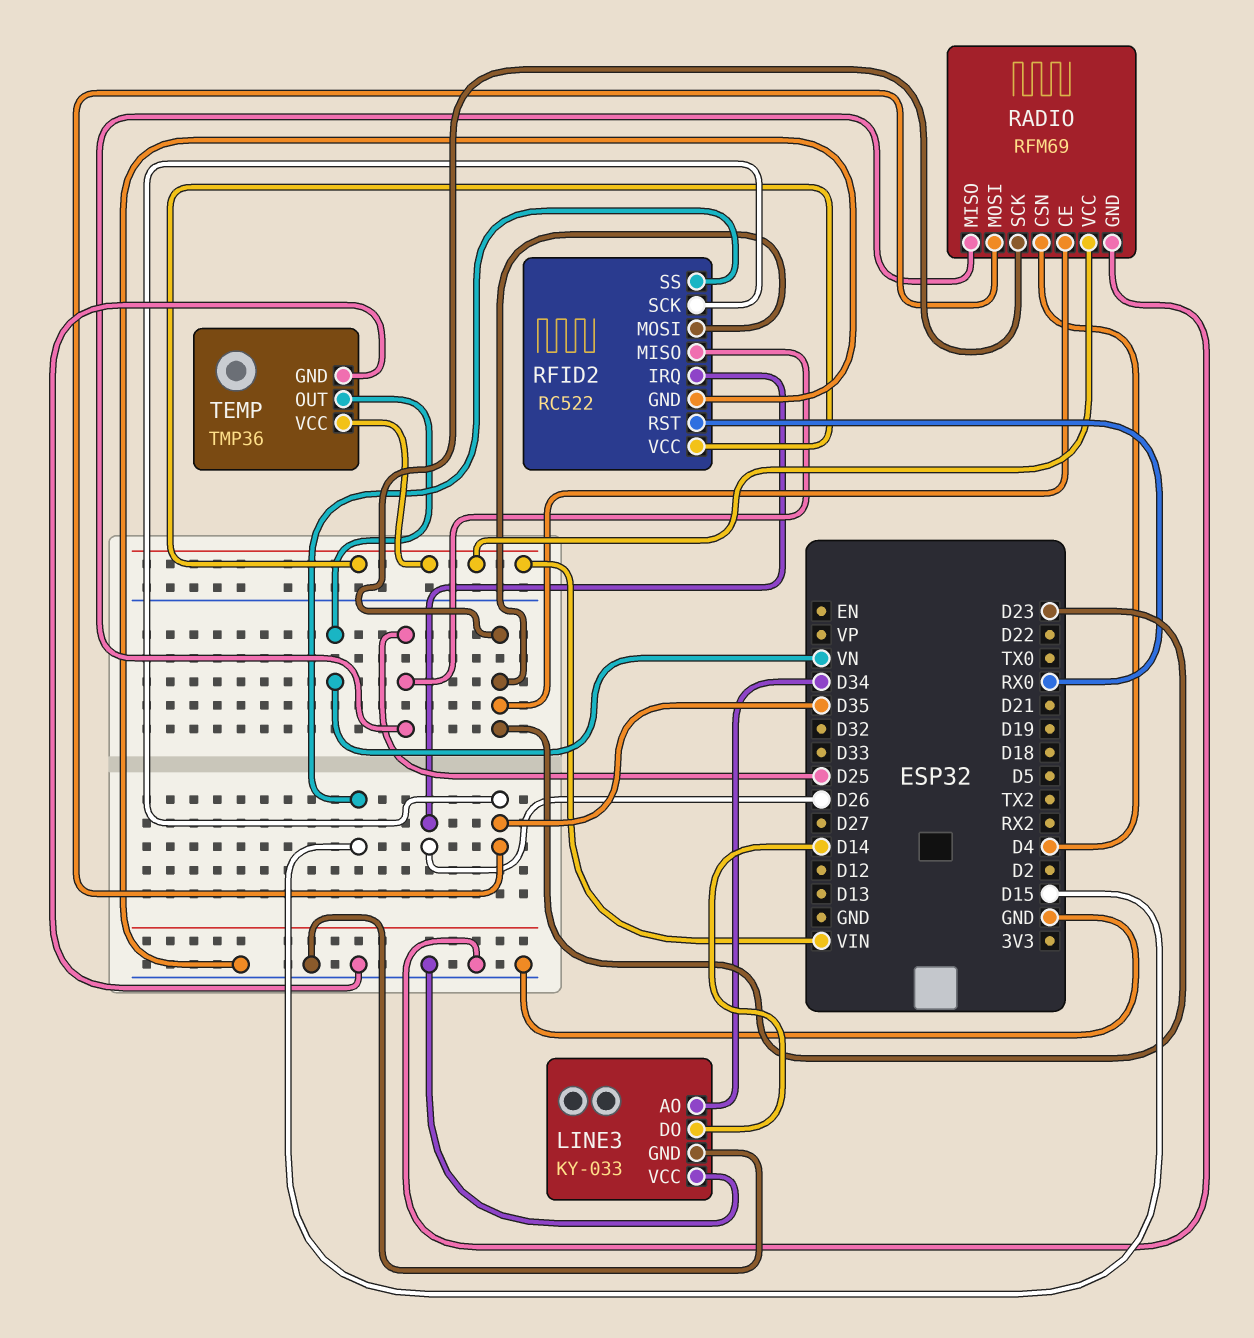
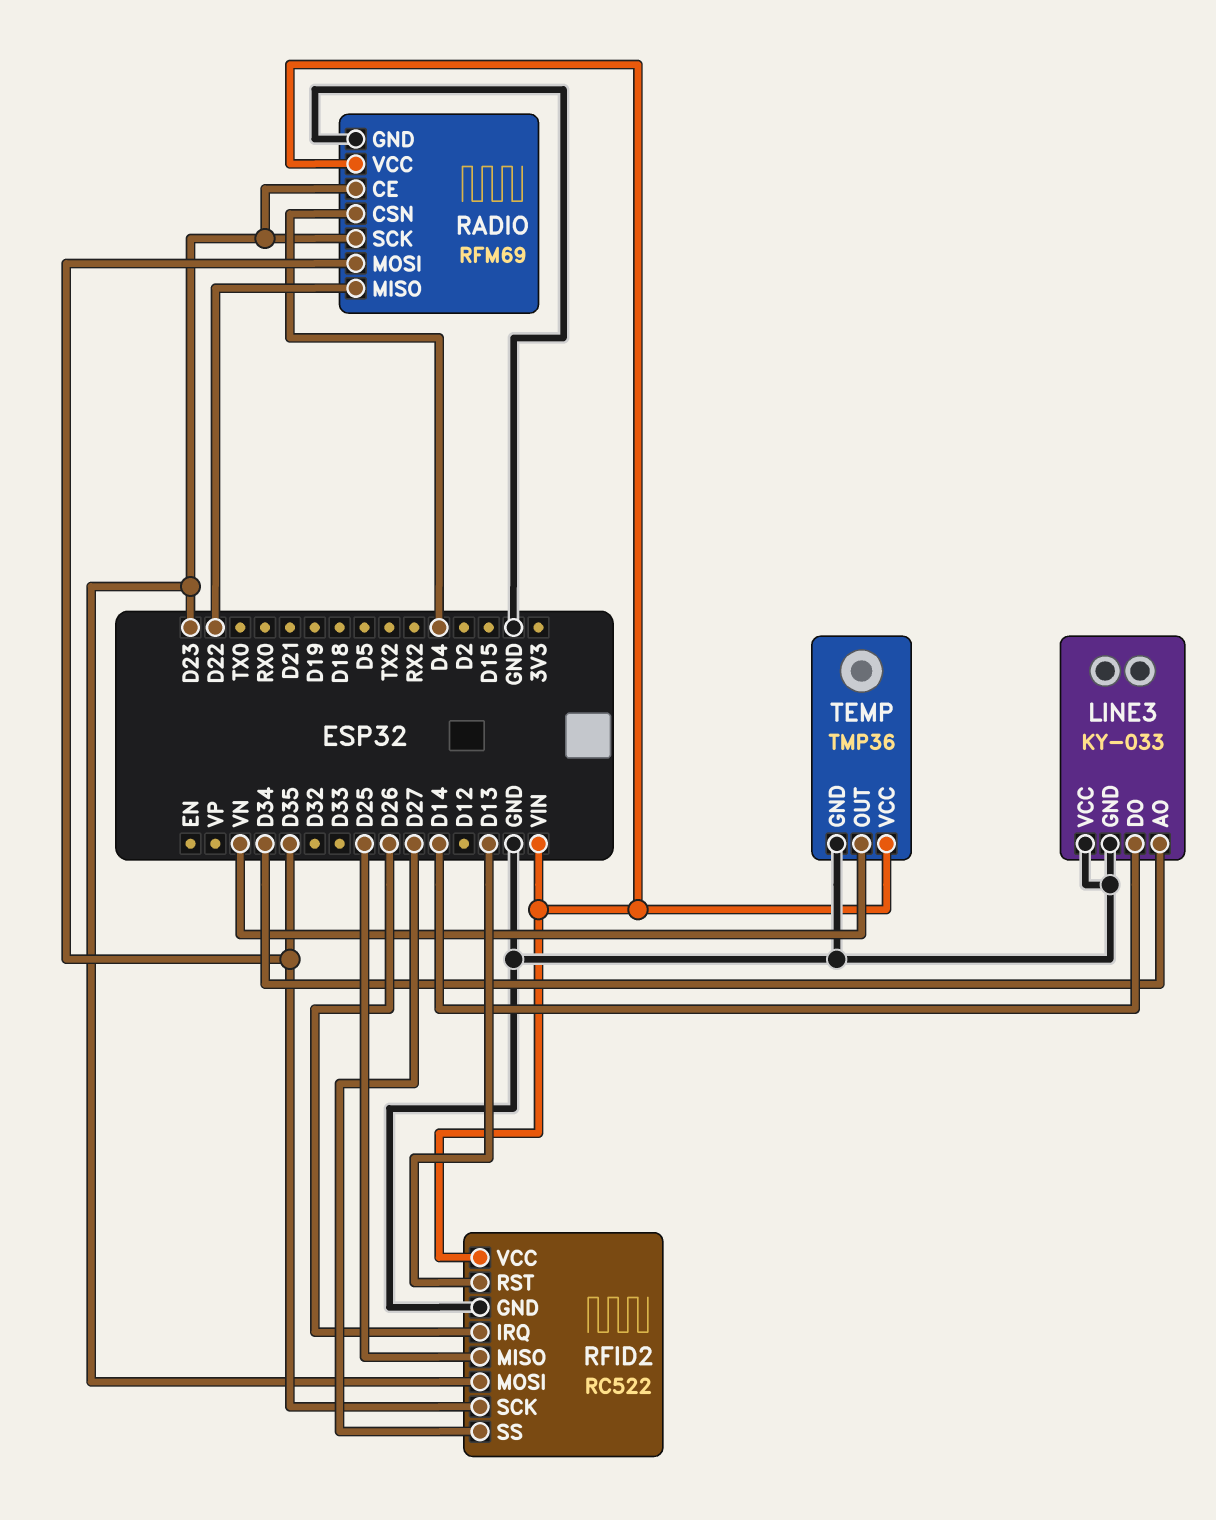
RADIO pin MISO: D25 -> D22
RFID2 pin RST: RX0 -> D13
RFID2 pin SS: D15 -> D27

